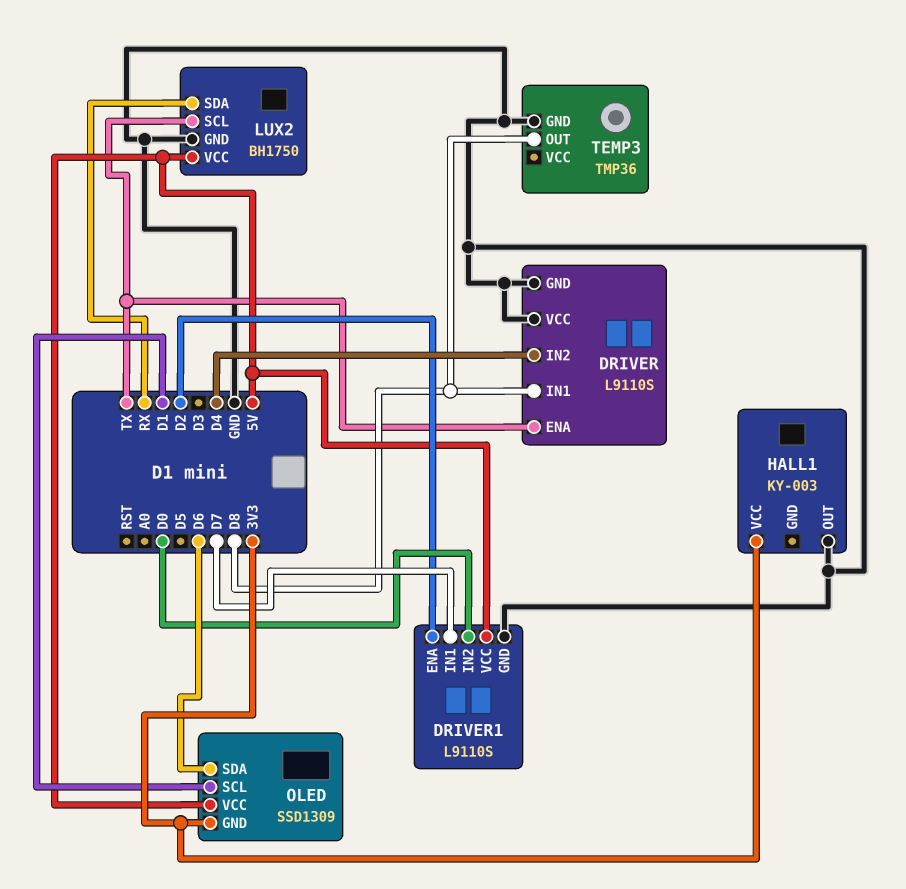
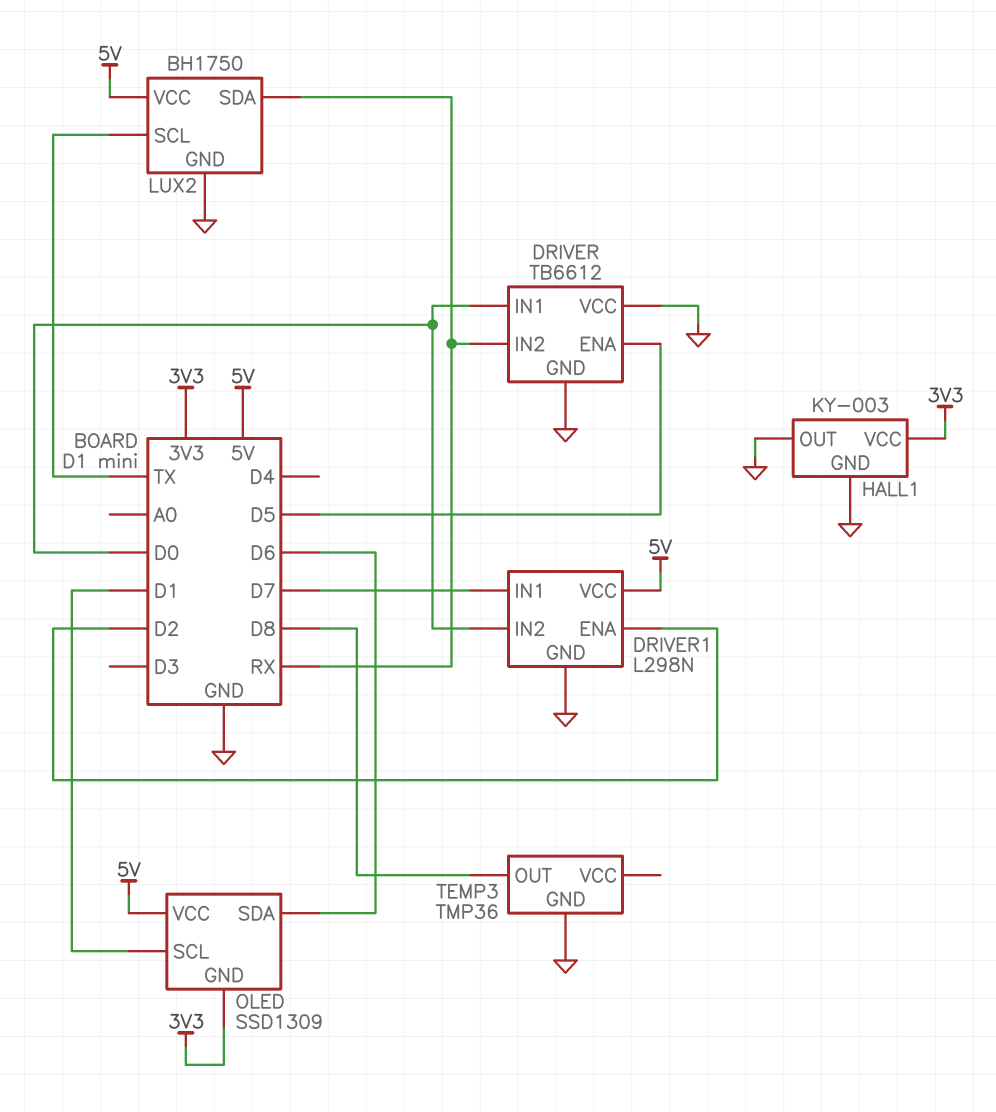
DRIVER: L9110S -> TB6612
DRIVER pin ENA: TX -> D5
DRIVER pin IN1: D8 -> D0
DRIVER pin IN2: D4 -> RX
DRIVER1: L9110S -> L298N
HALL1 pin GND: none -> GND

